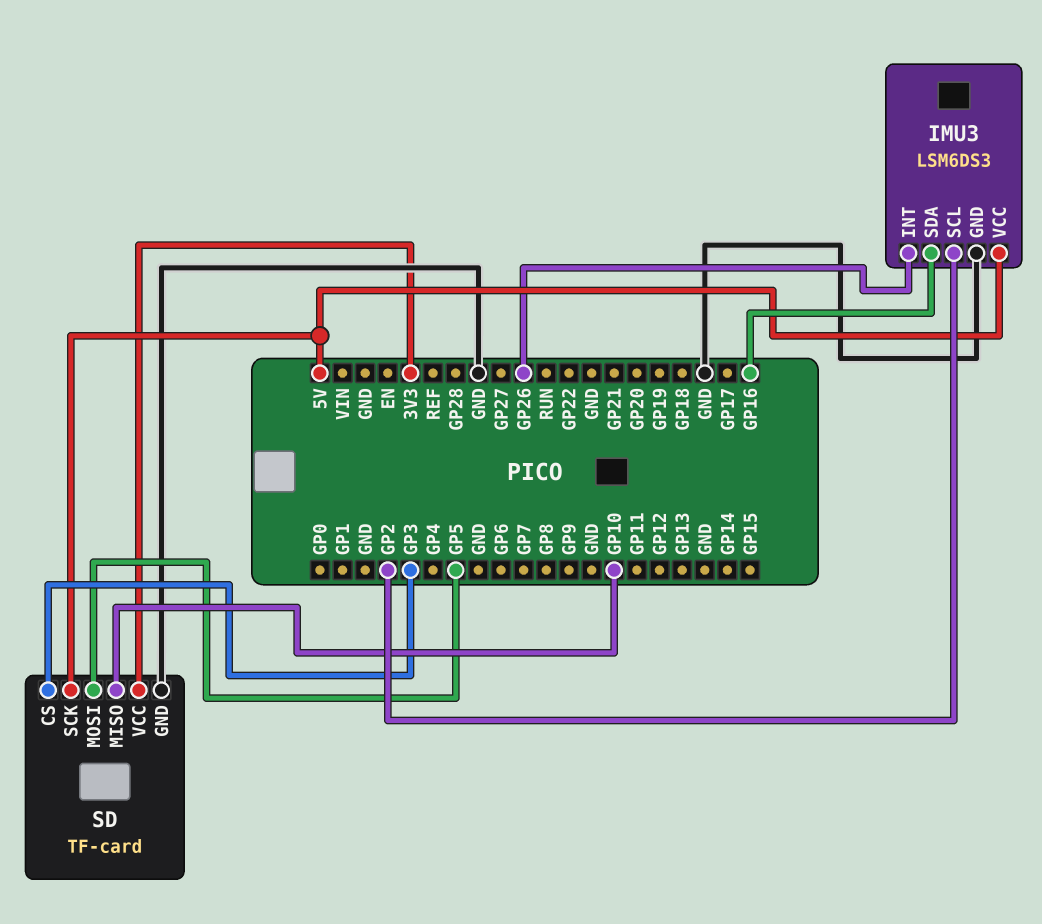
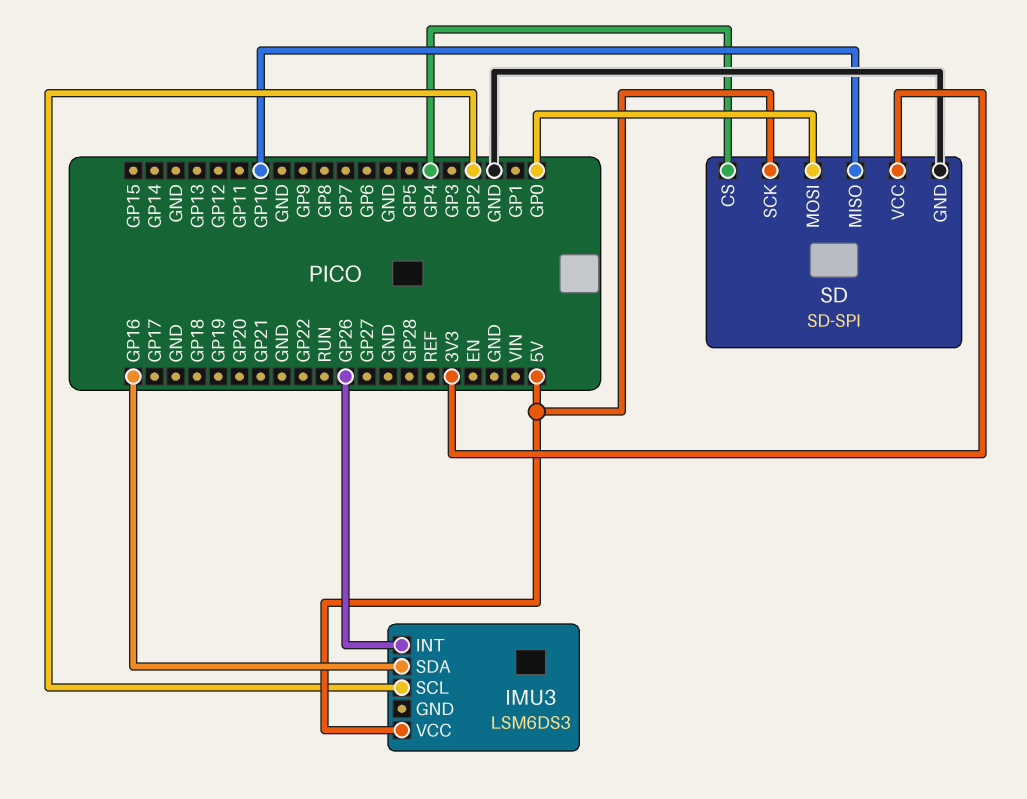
IMU3 pin GND: GND -> none
SD: TF-card -> SD-SPI
SD pin CS: GP3 -> GP4
SD pin MOSI: GP5 -> GP0

